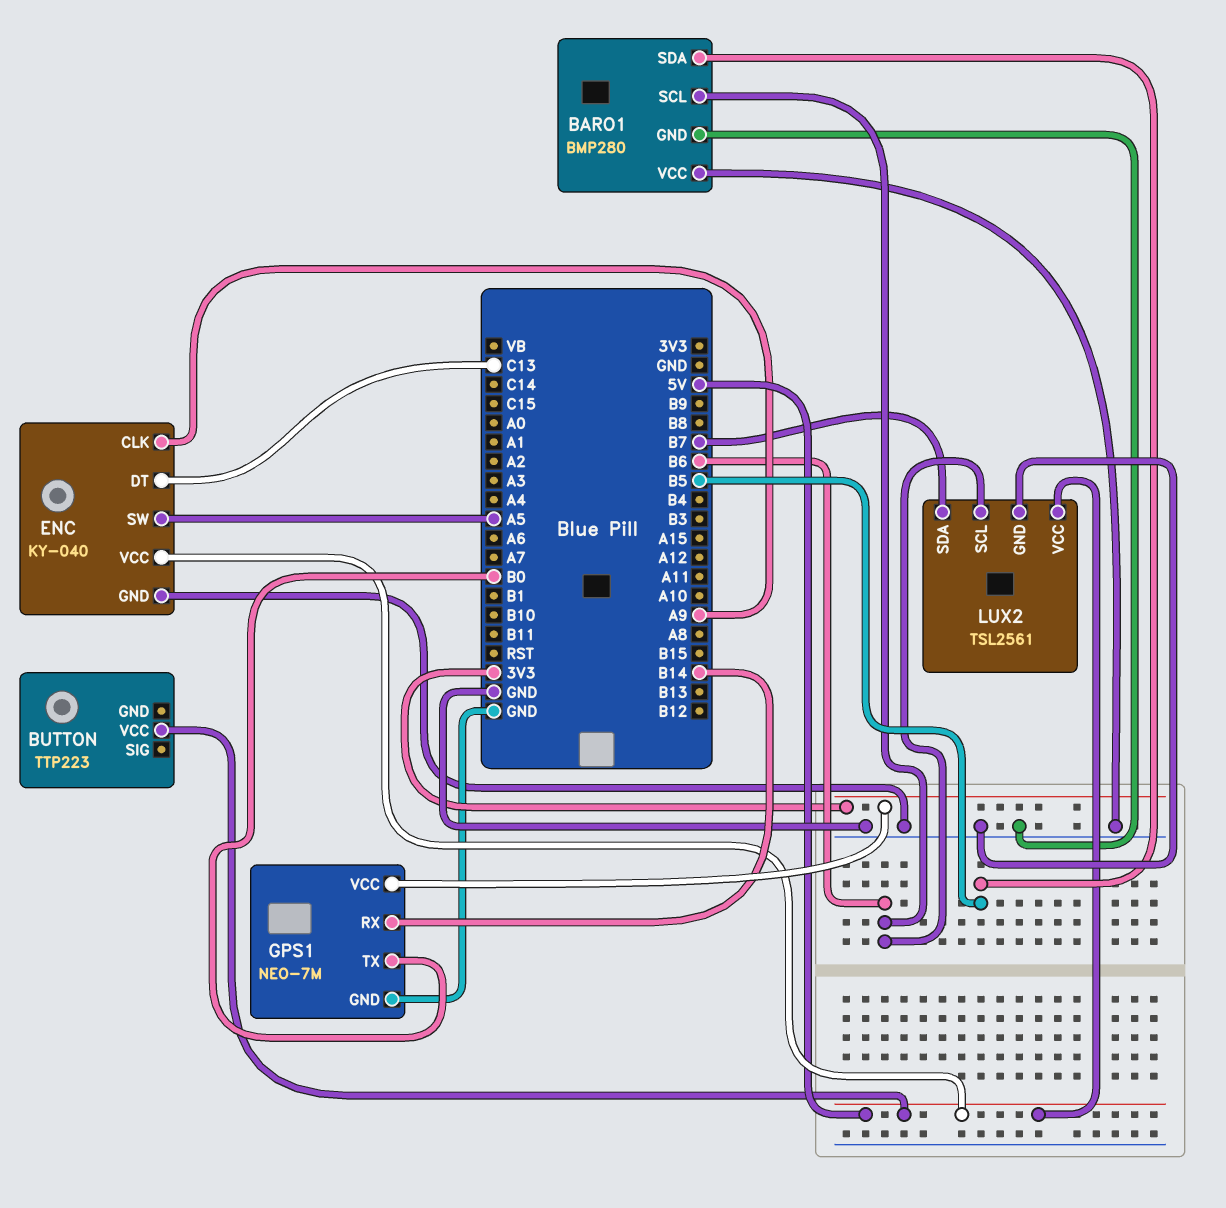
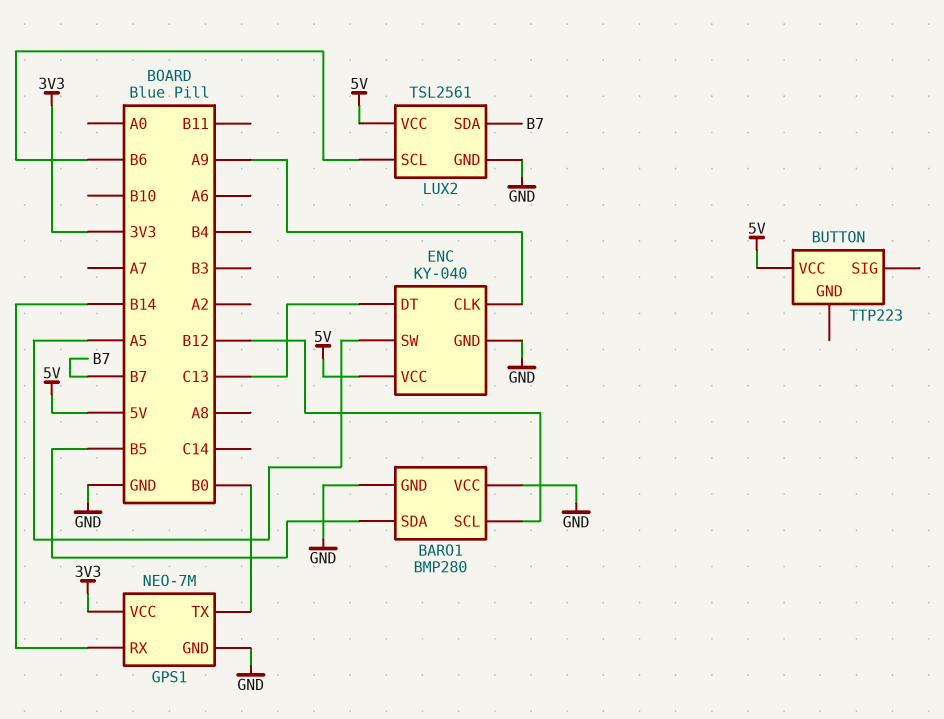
BARO1 pin SCL: B6 -> B12

